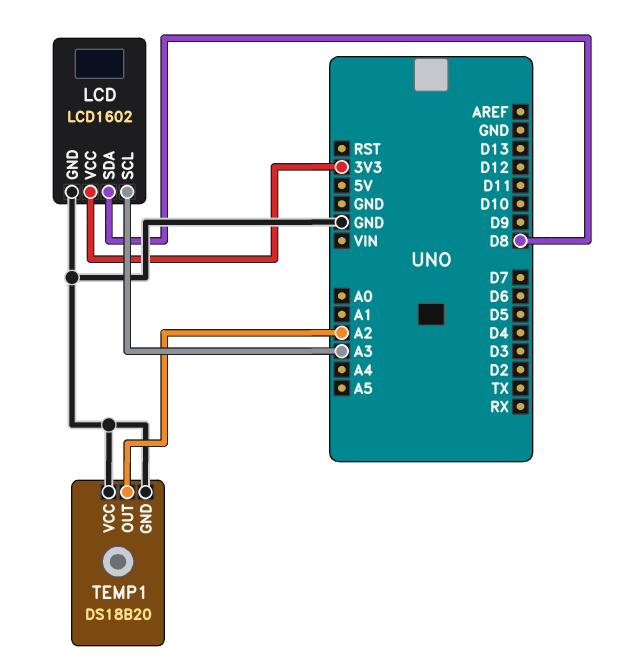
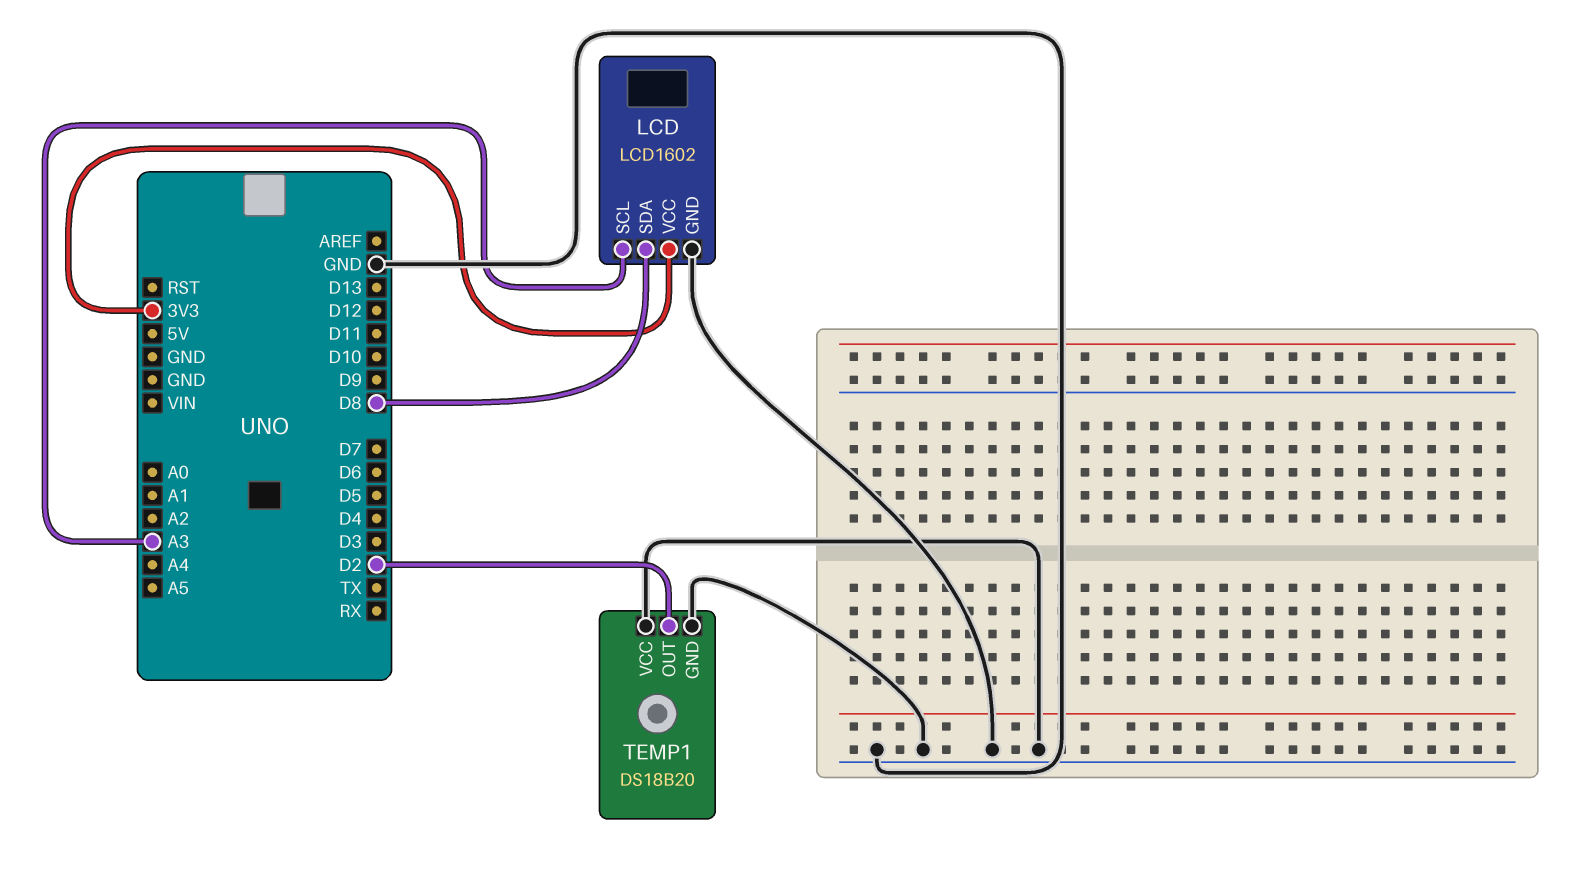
TEMP1 pin OUT: A2 -> D2

